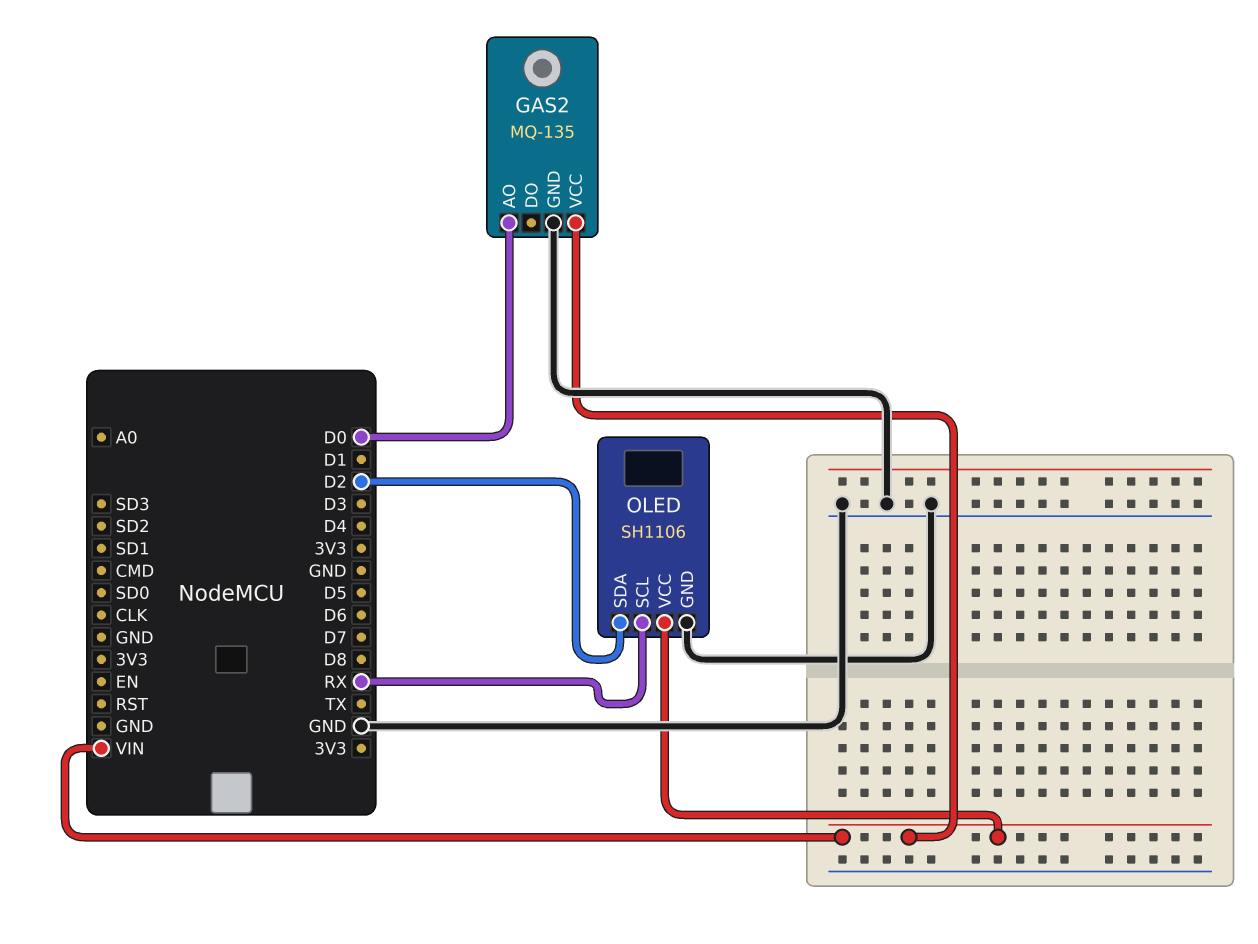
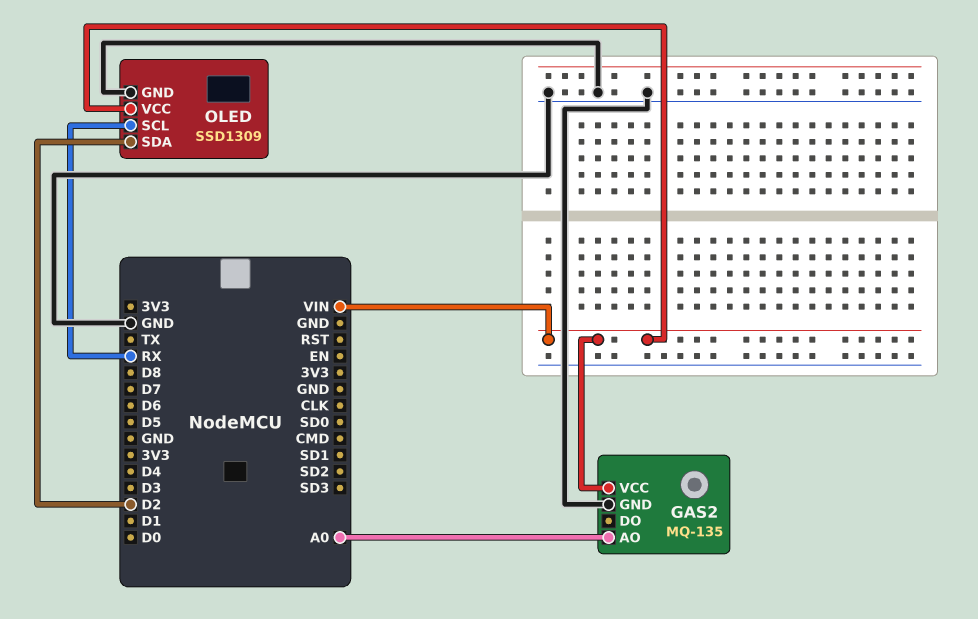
GAS2 pin AO: D0 -> A0
OLED: SH1106 -> SSD1309

